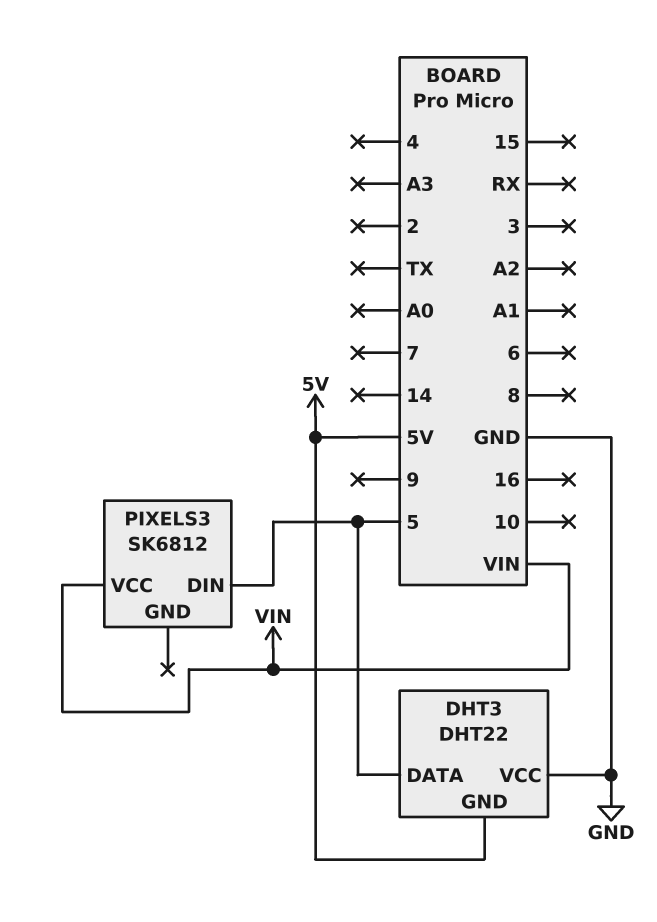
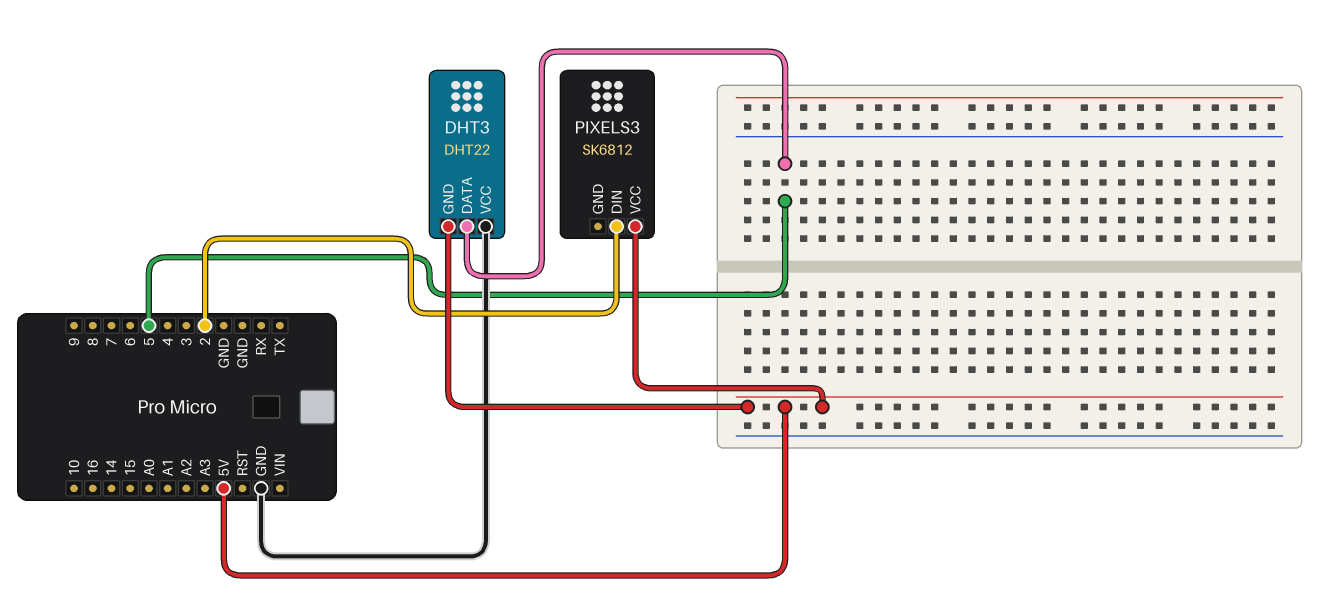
PIXELS3 pin DIN: 5 -> 2
PIXELS3 pin VCC: VIN -> 5V

